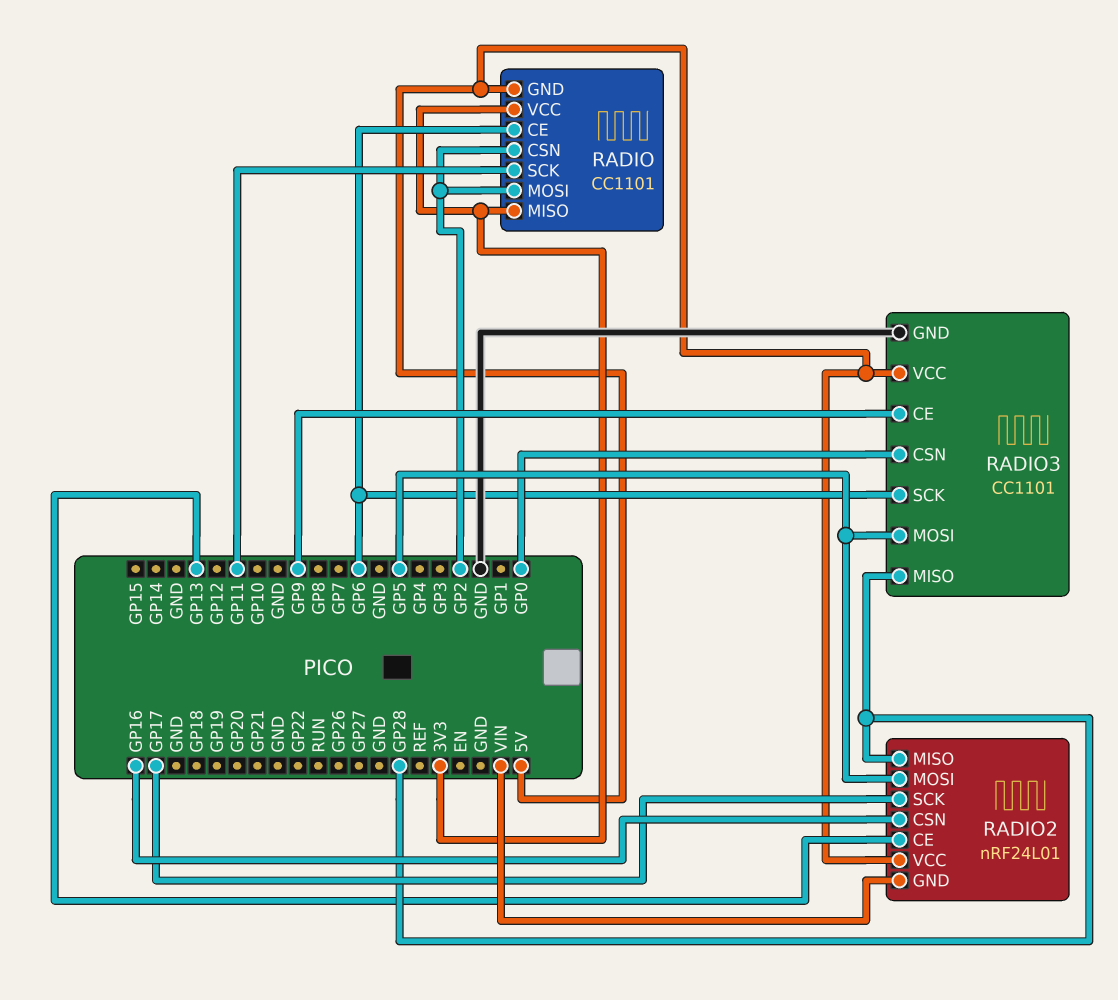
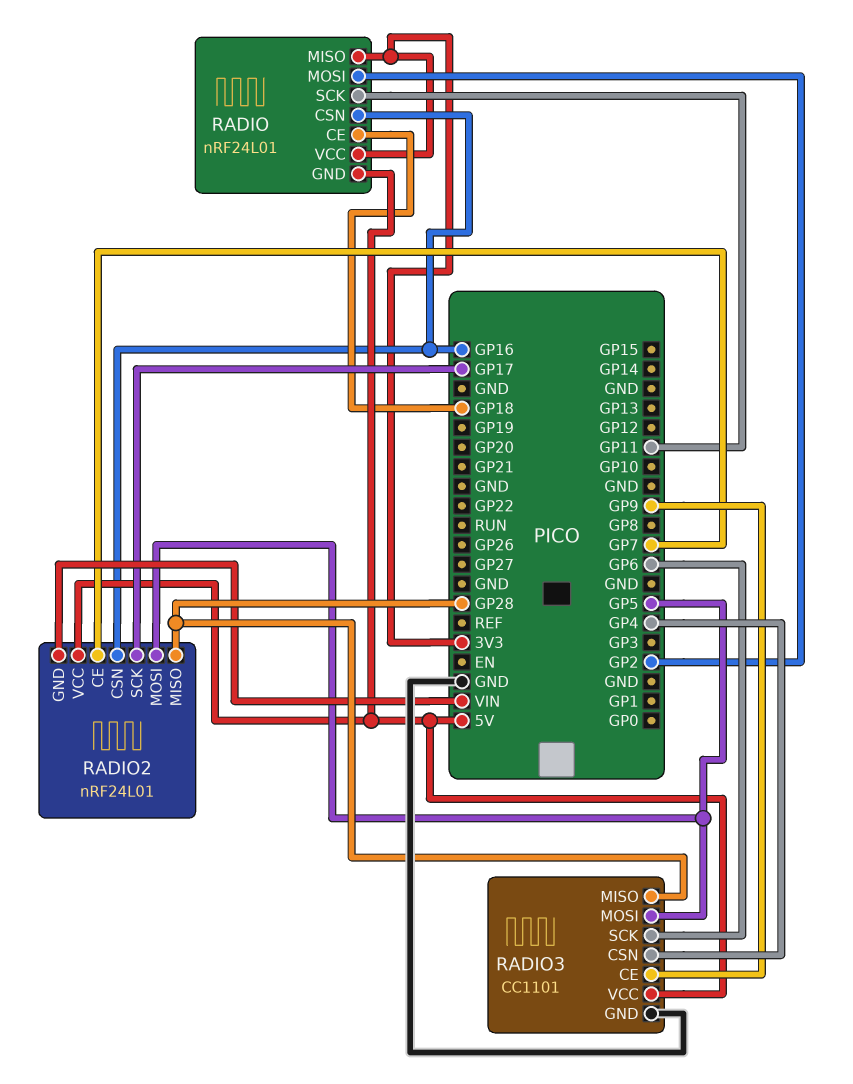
RADIO: CC1101 -> nRF24L01
RADIO pin CE: GP6 -> GP18
RADIO pin CSN: GP2 -> GP16
RADIO2 pin CE: GP13 -> GP7
RADIO3 pin CSN: GP0 -> GP4

